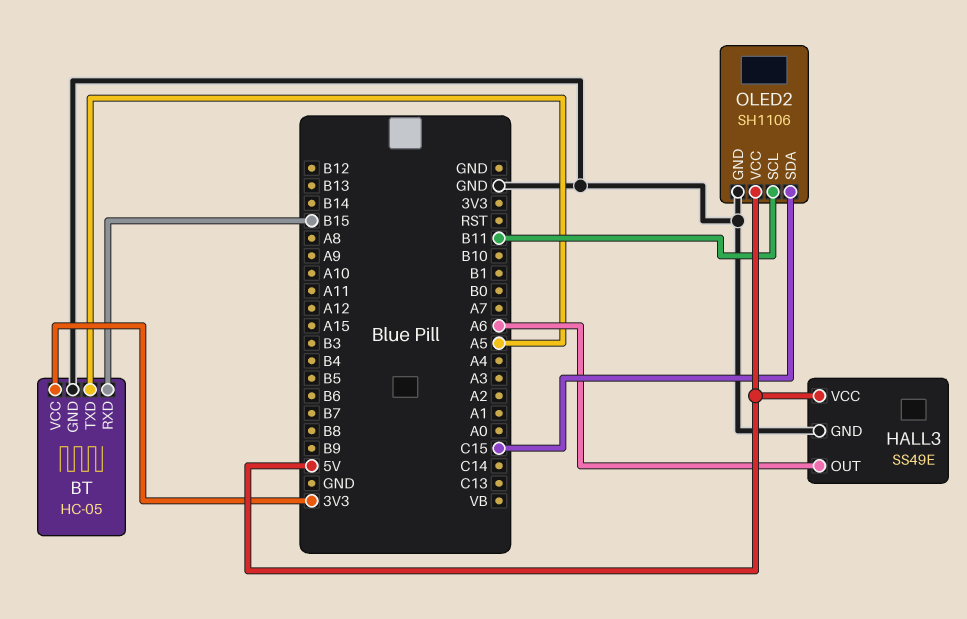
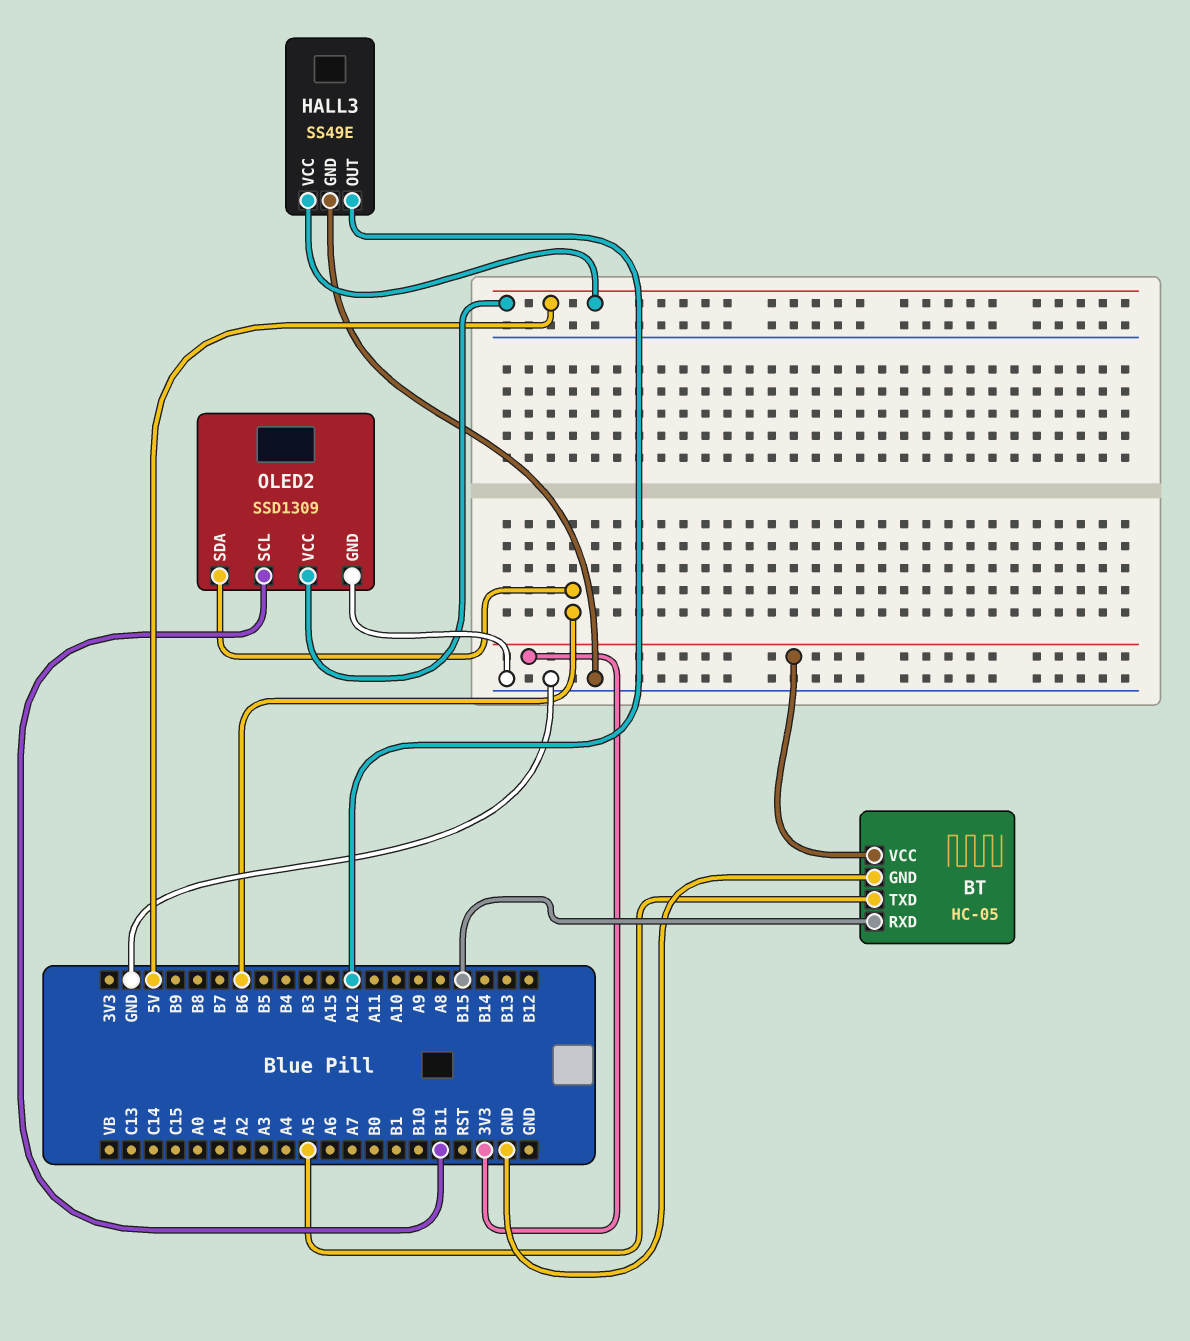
HALL3 pin OUT: A6 -> A12
OLED2: SH1106 -> SSD1309
OLED2 pin SDA: C15 -> B6

